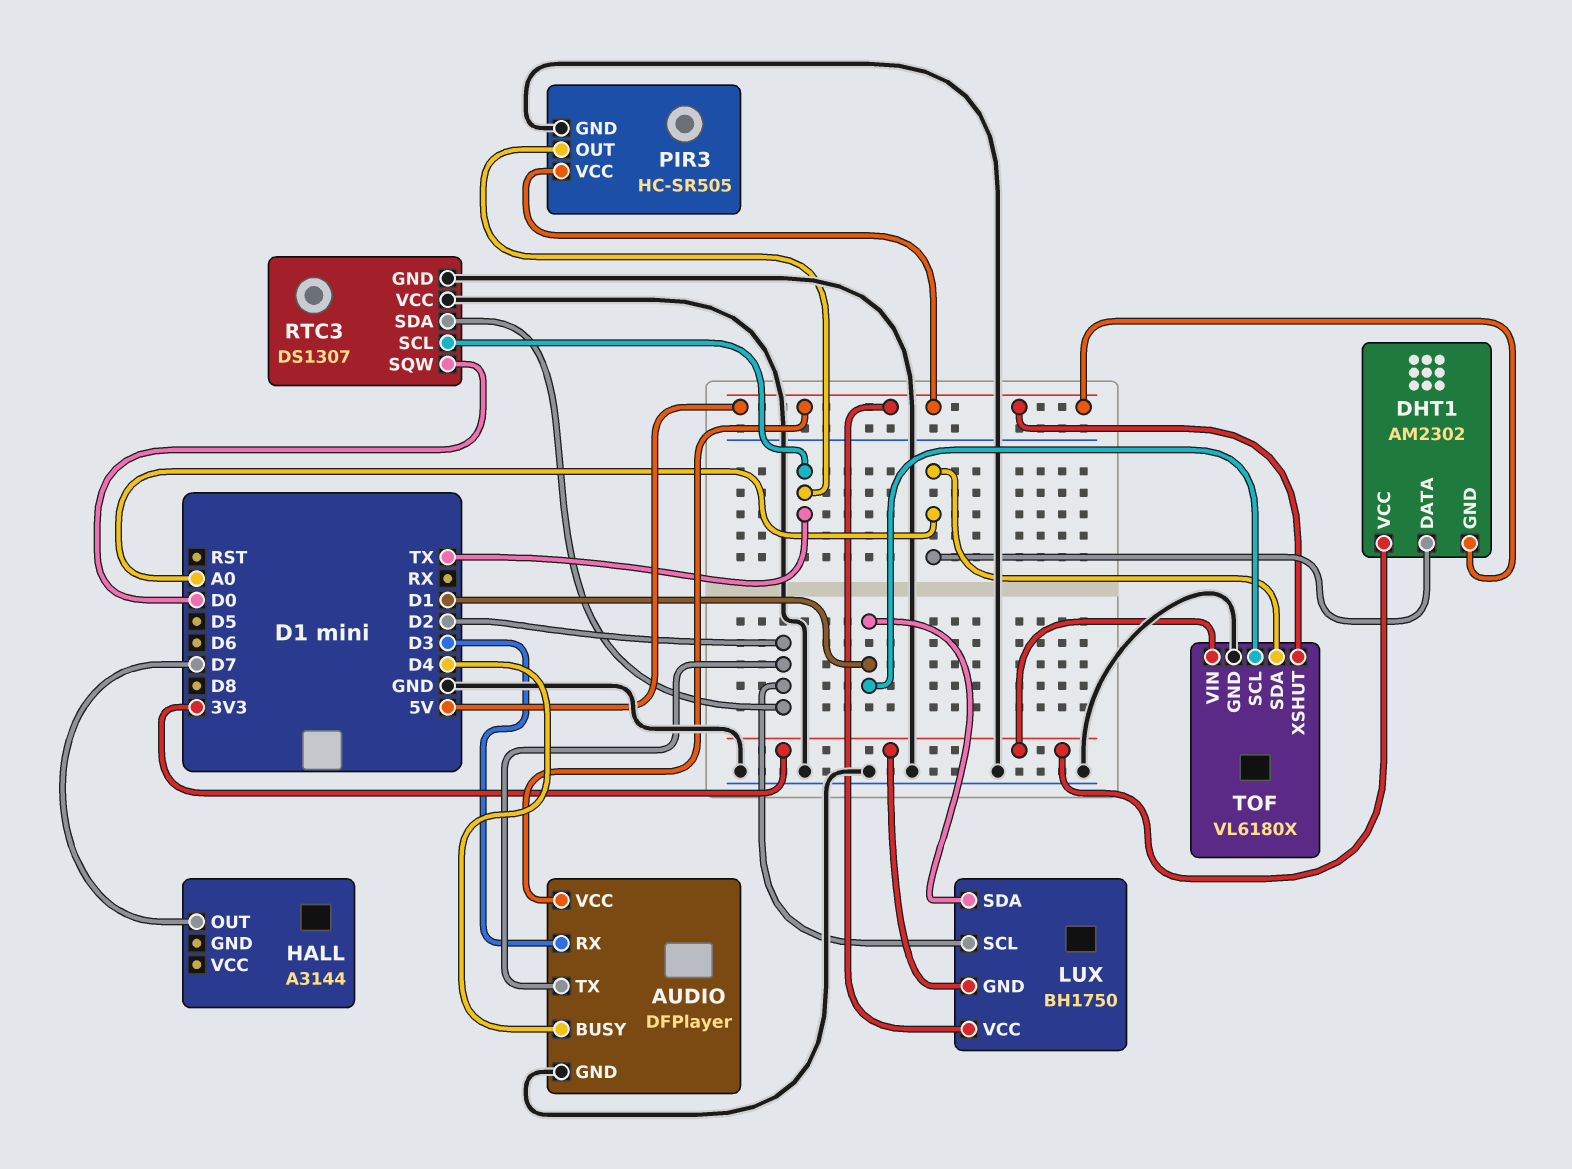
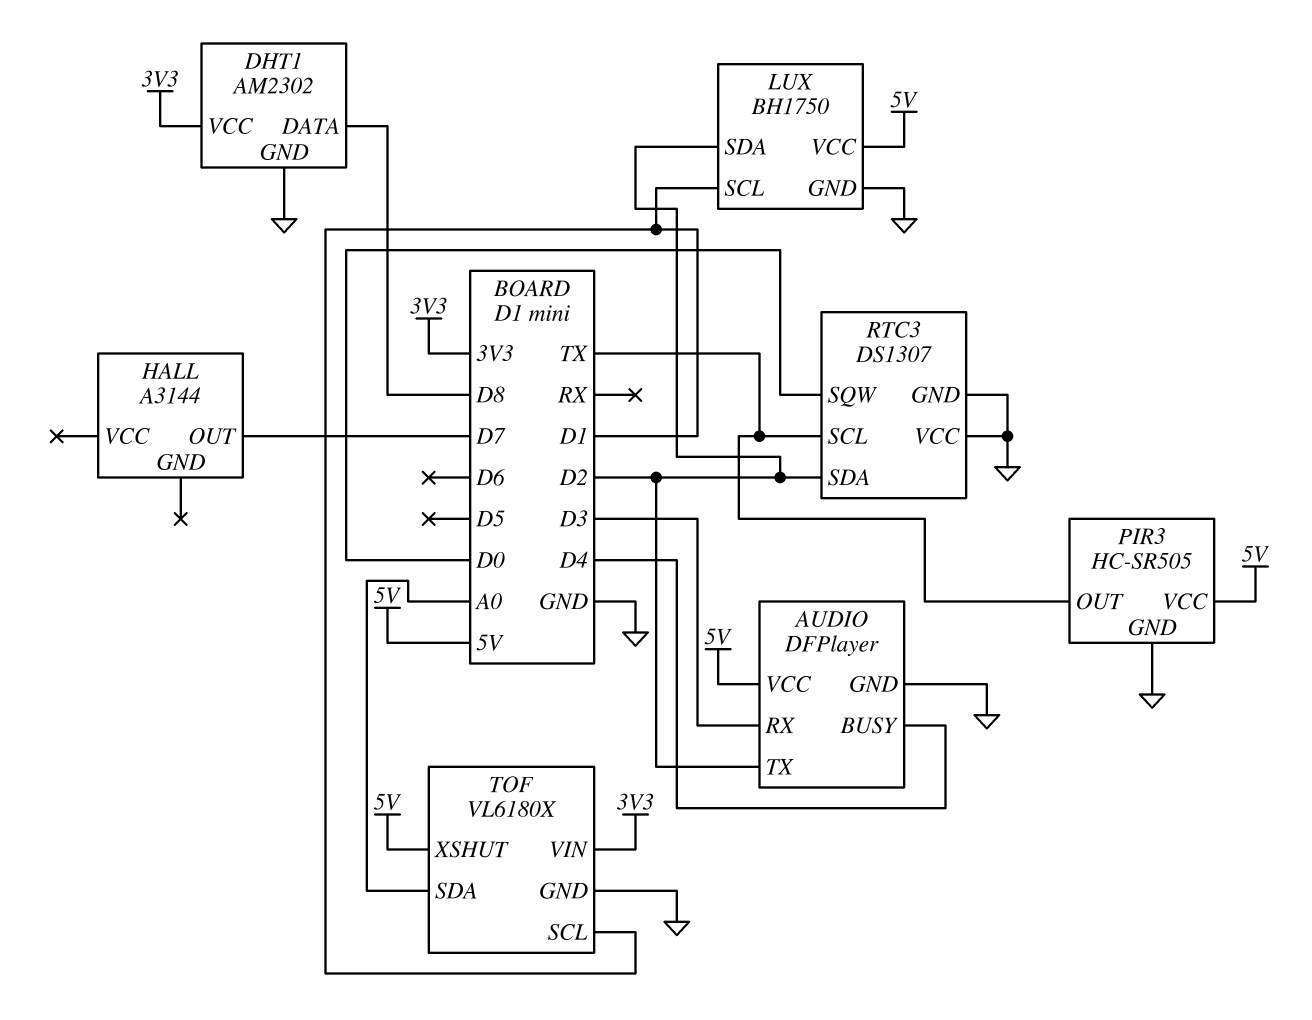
DHT1 pin DATA: A0 -> D8
DHT1 pin GND: 5V -> GND
LUX pin GND: 3V3 -> GND
LUX pin SCL: D2 -> D1
LUX pin SDA: D1 -> D2

